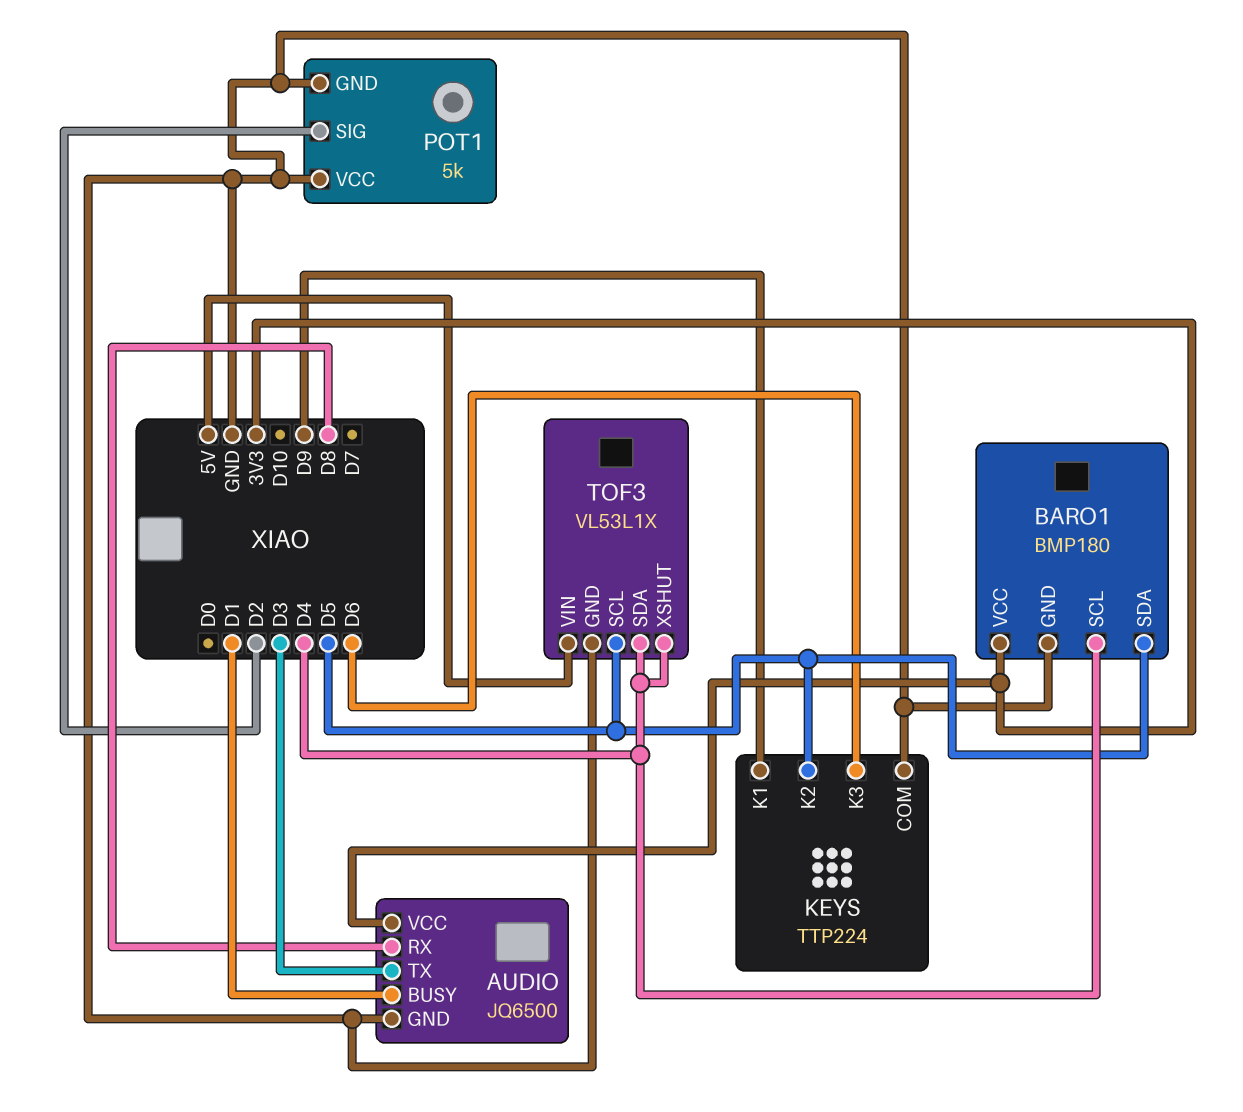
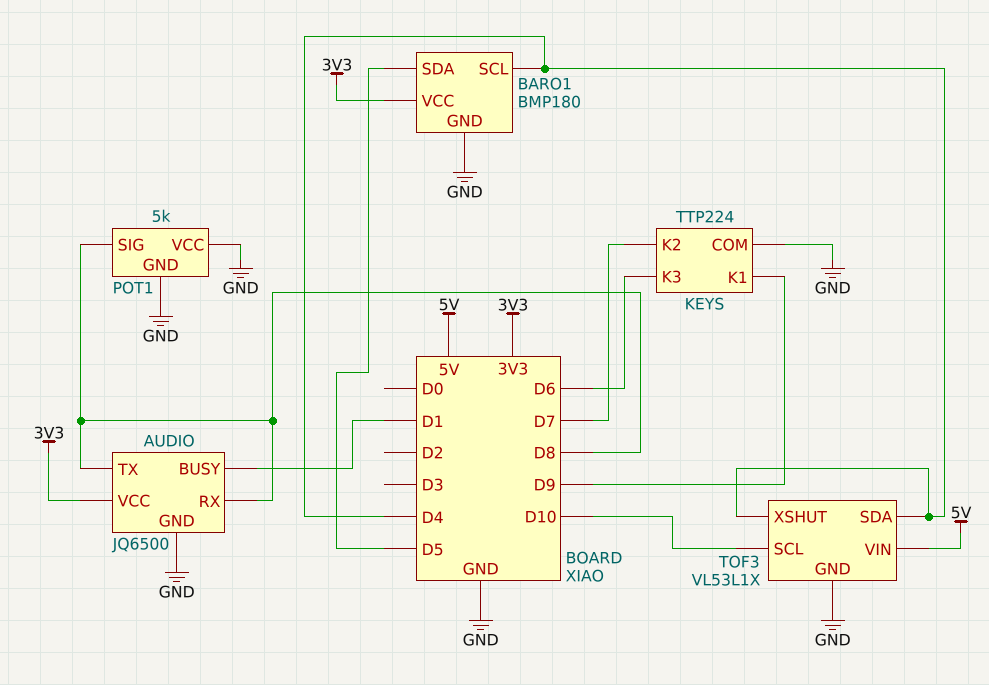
AUDIO pin TX: D3 -> D8
KEYS pin K2: D5 -> D7
POT1 pin SIG: D2 -> D8
TOF3 pin SCL: D5 -> D10

